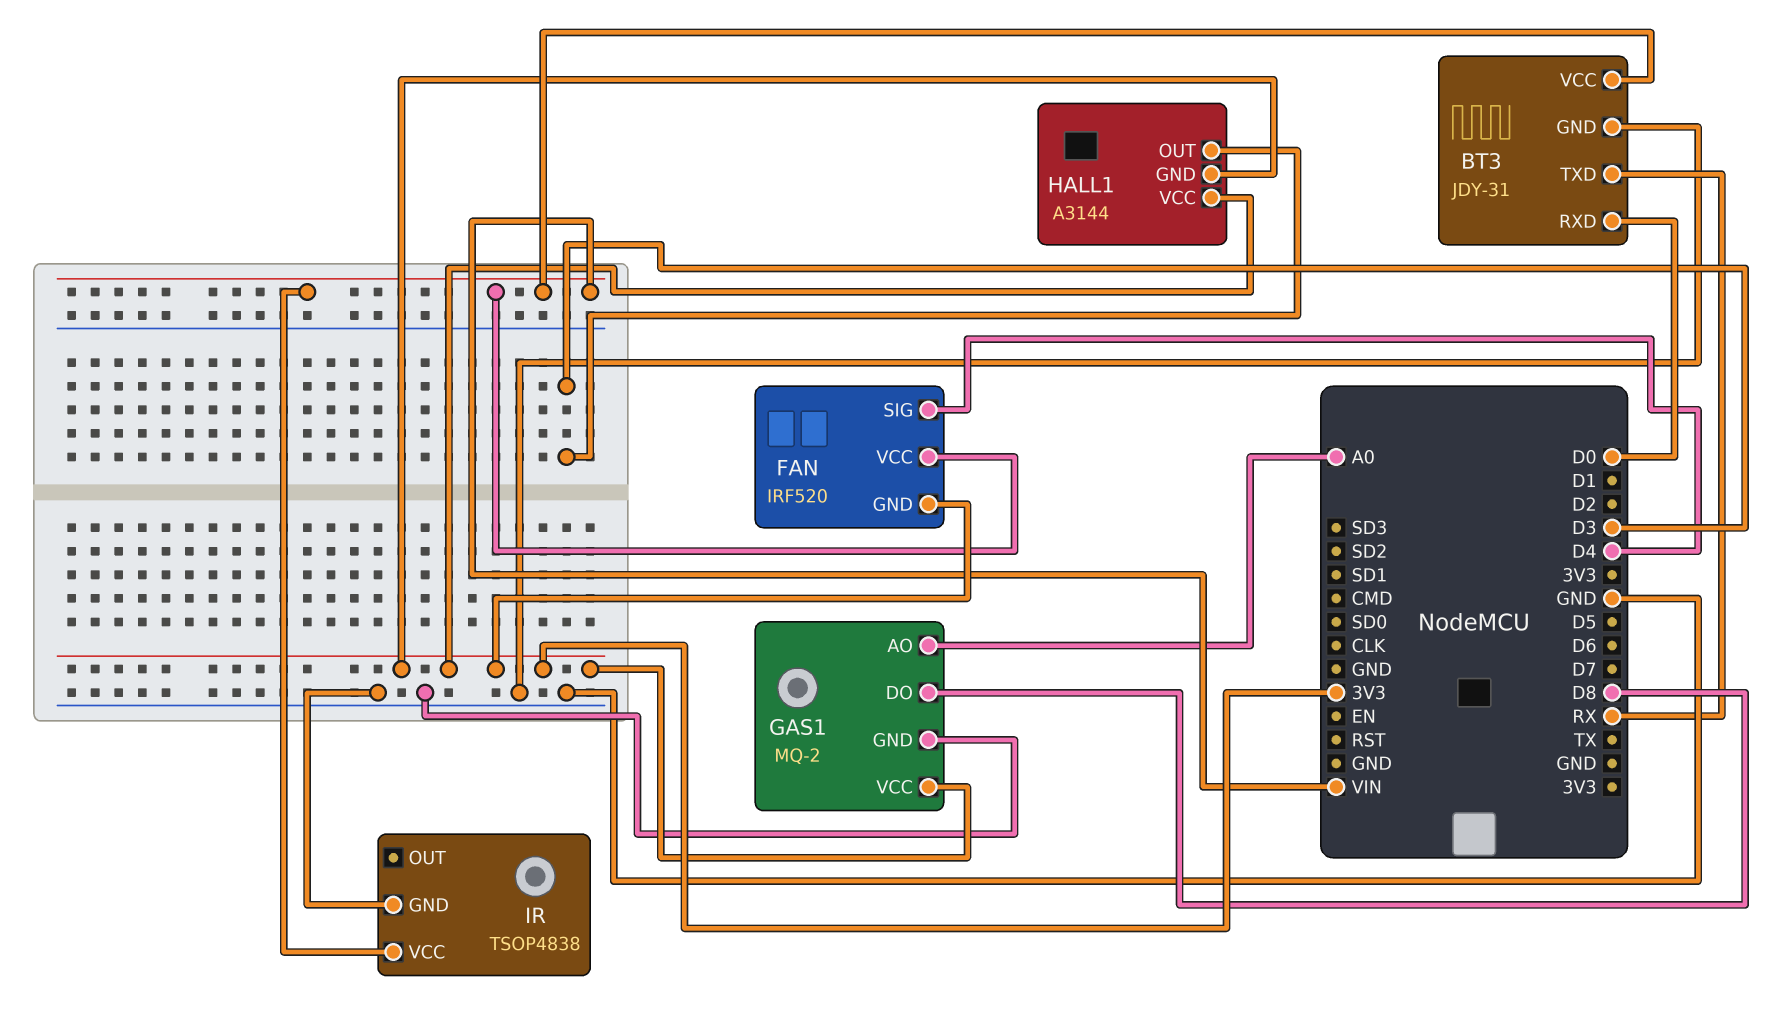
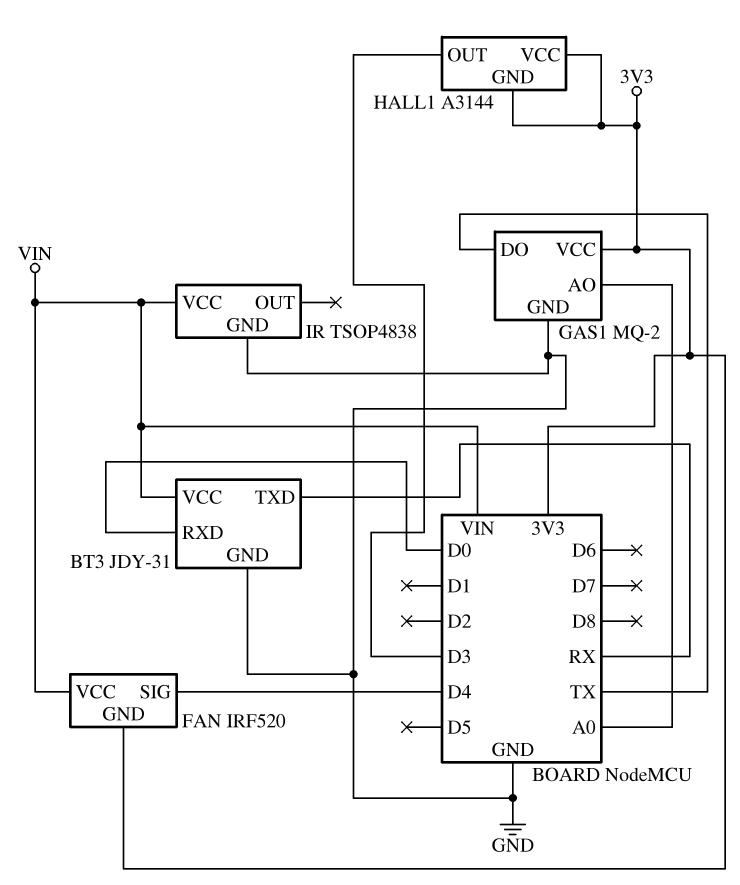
GAS1 pin DO: D8 -> TX

